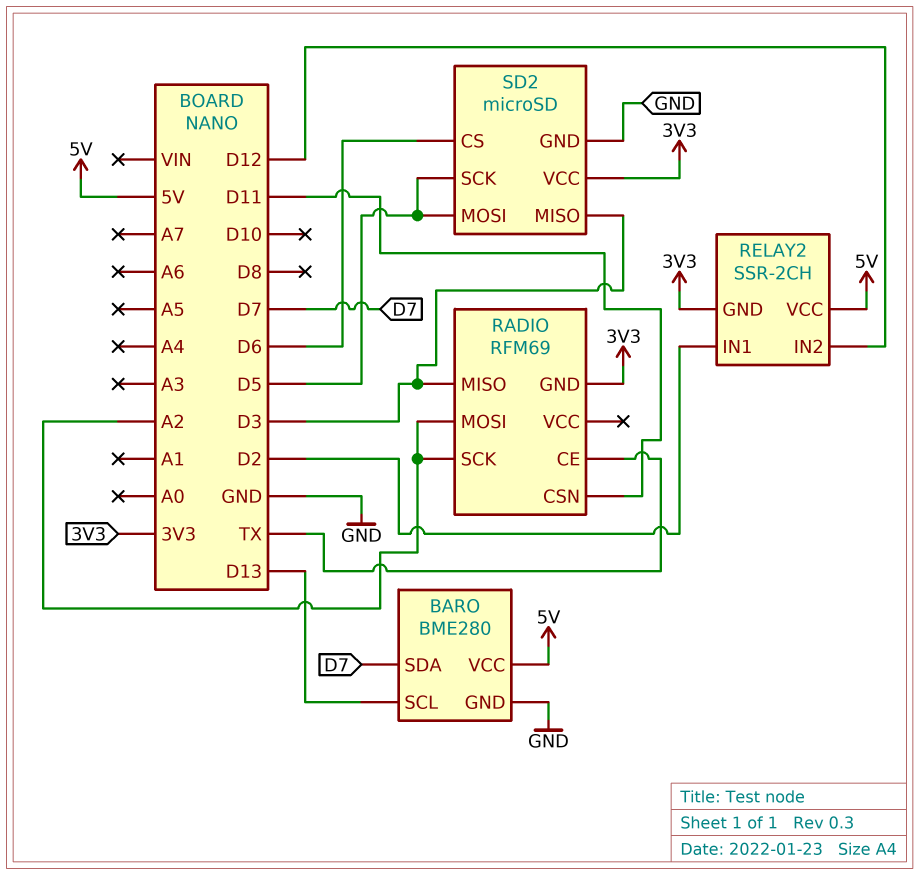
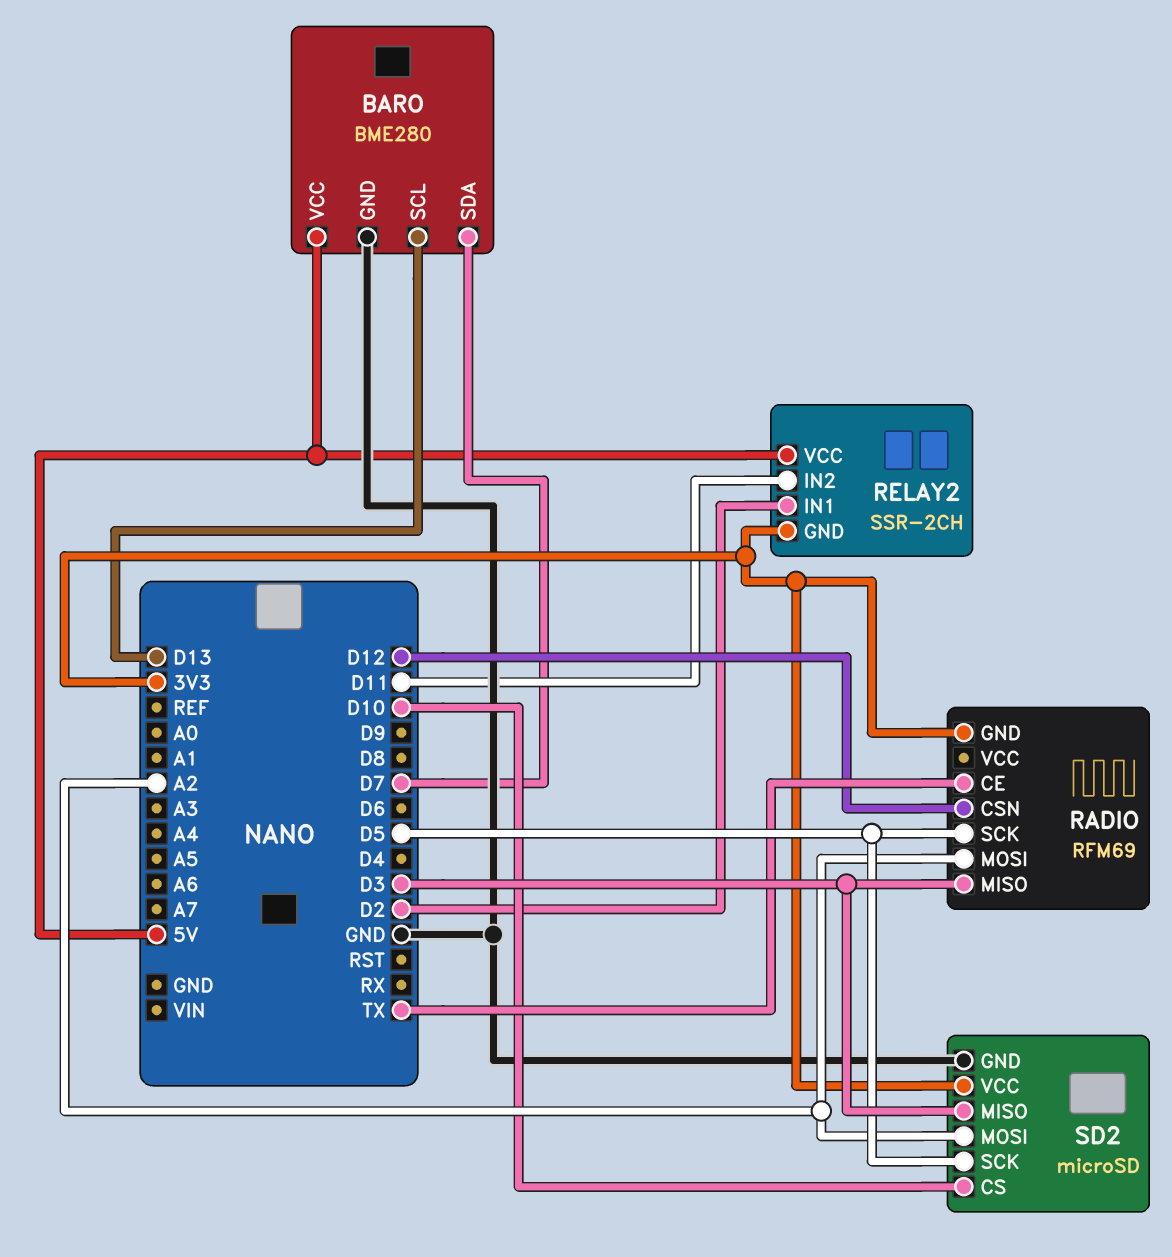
RADIO pin CSN: D11 -> D12
RADIO pin SCK: A2 -> D5
RELAY2 pin IN2: D12 -> D11
SD2 pin CS: D6 -> D10
SD2 pin MOSI: D5 -> A2

